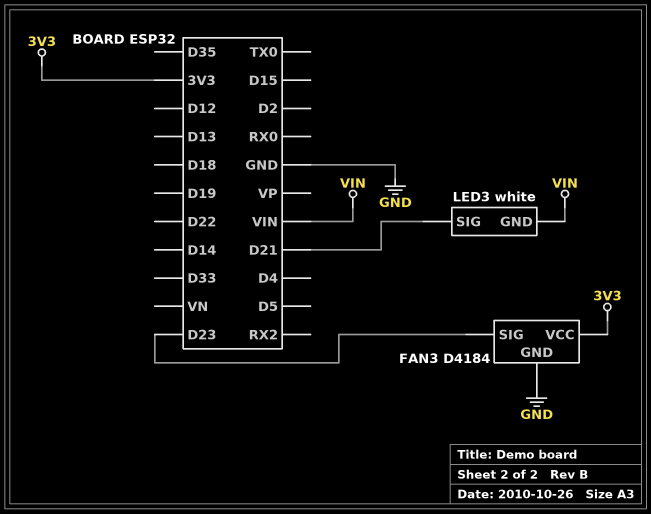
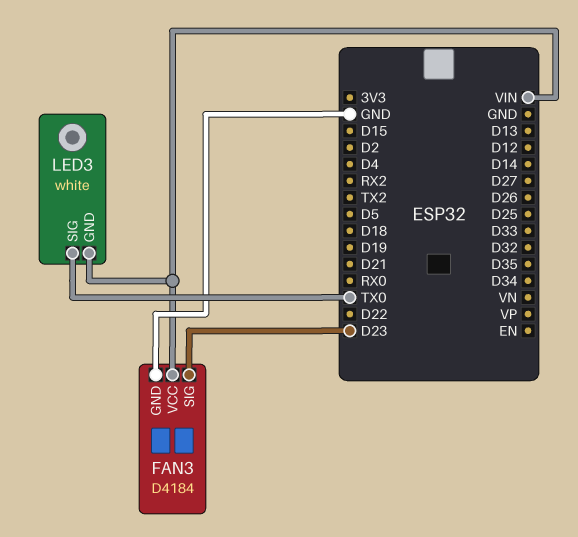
FAN3 pin VCC: 3V3 -> VIN
LED3 pin SIG: D21 -> TX0

